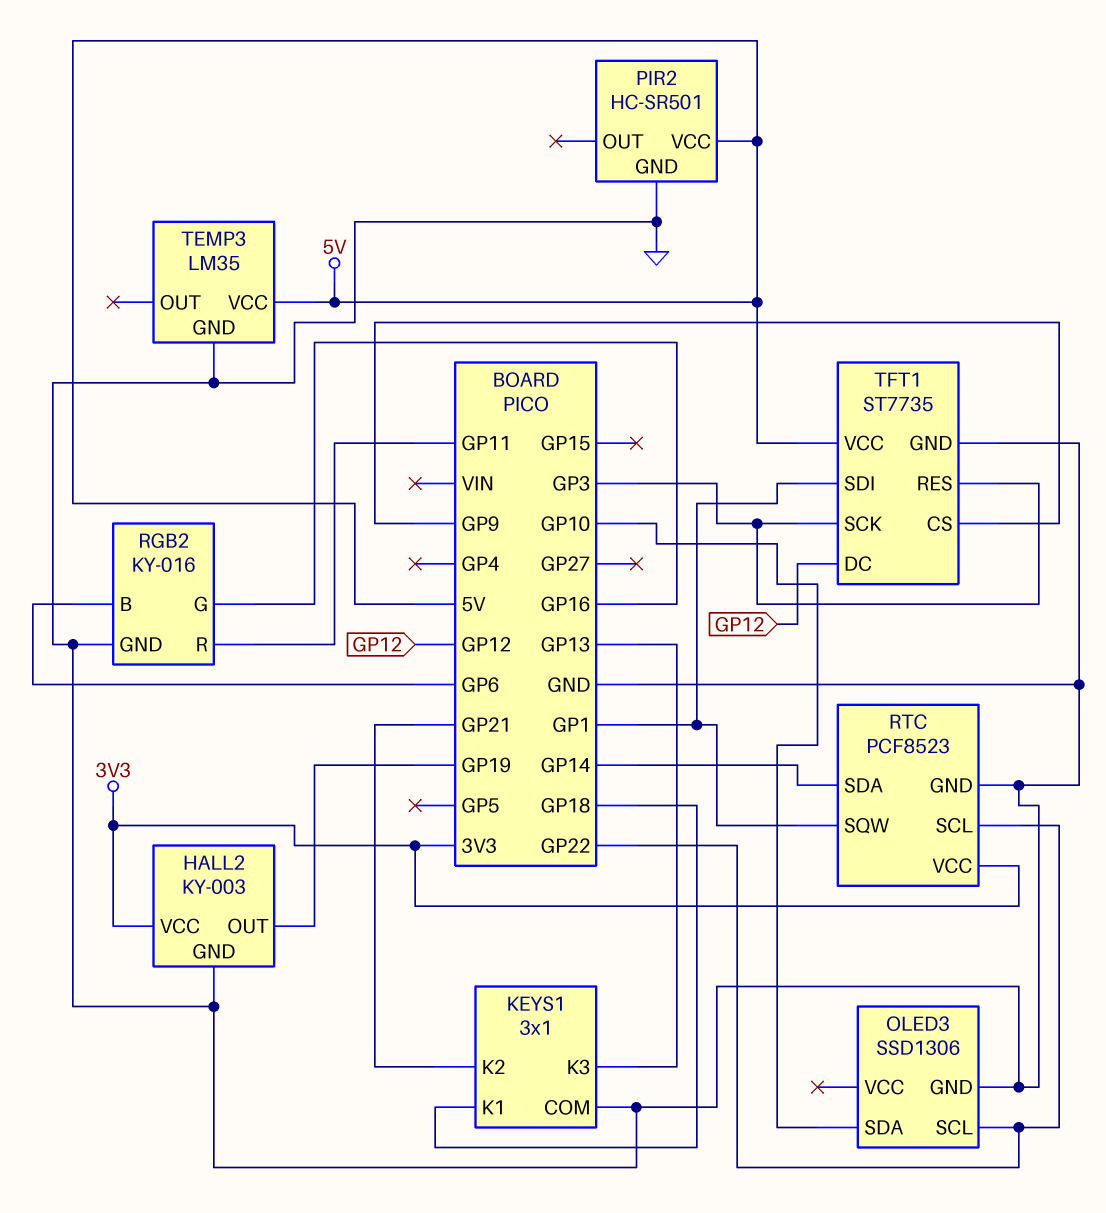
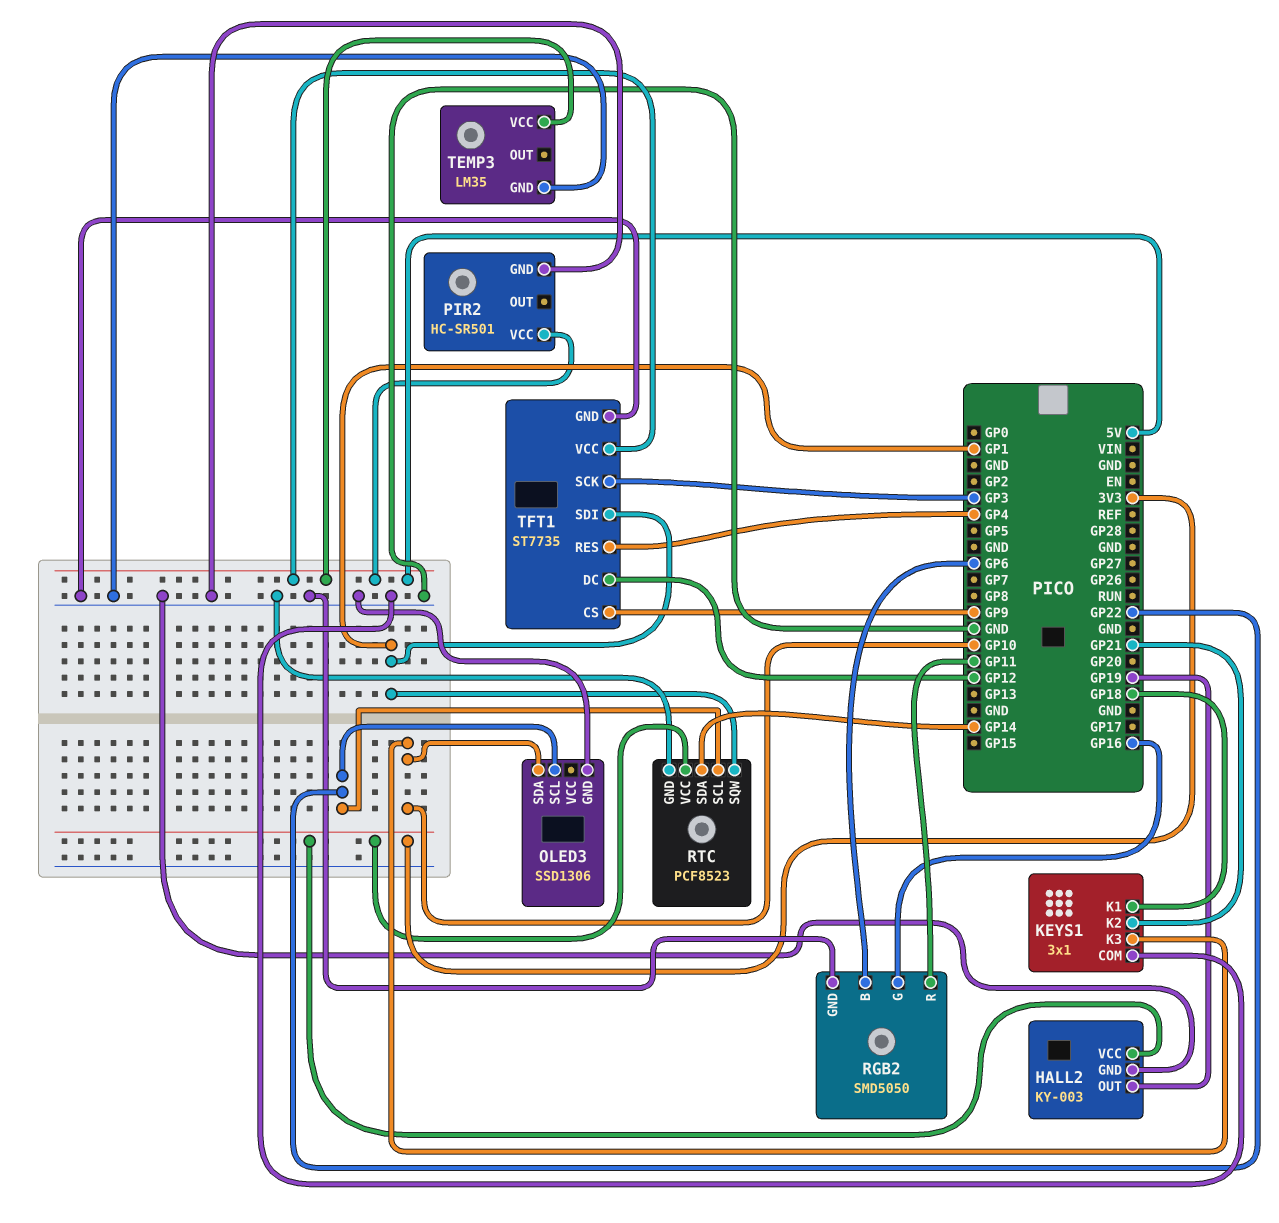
KEYS1 pin K3: GP13 -> GP10
RGB2: KY-016 -> SMD5050
TFT1 pin RES: GP3 -> GP4

